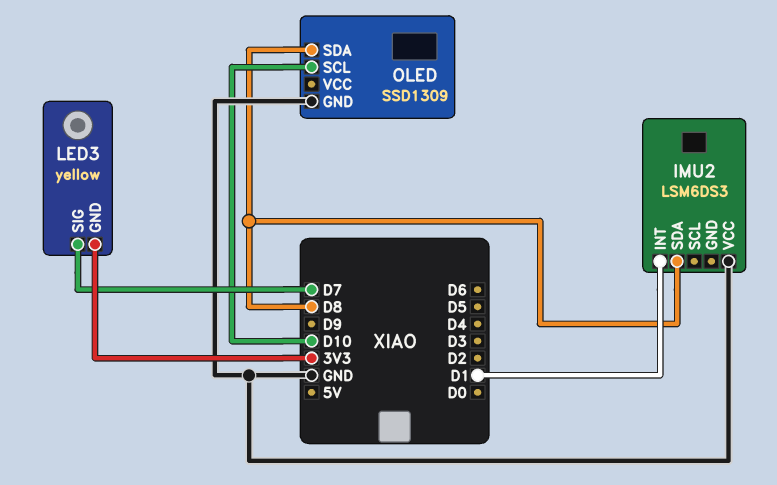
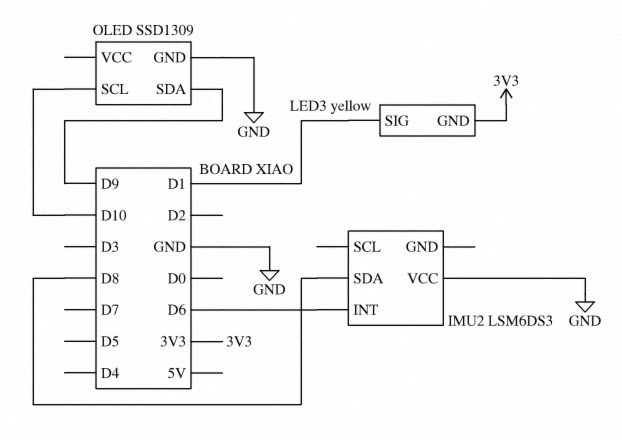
IMU2 pin INT: D1 -> D6
LED3 pin SIG: D7 -> D1
OLED pin SDA: D8 -> D9

